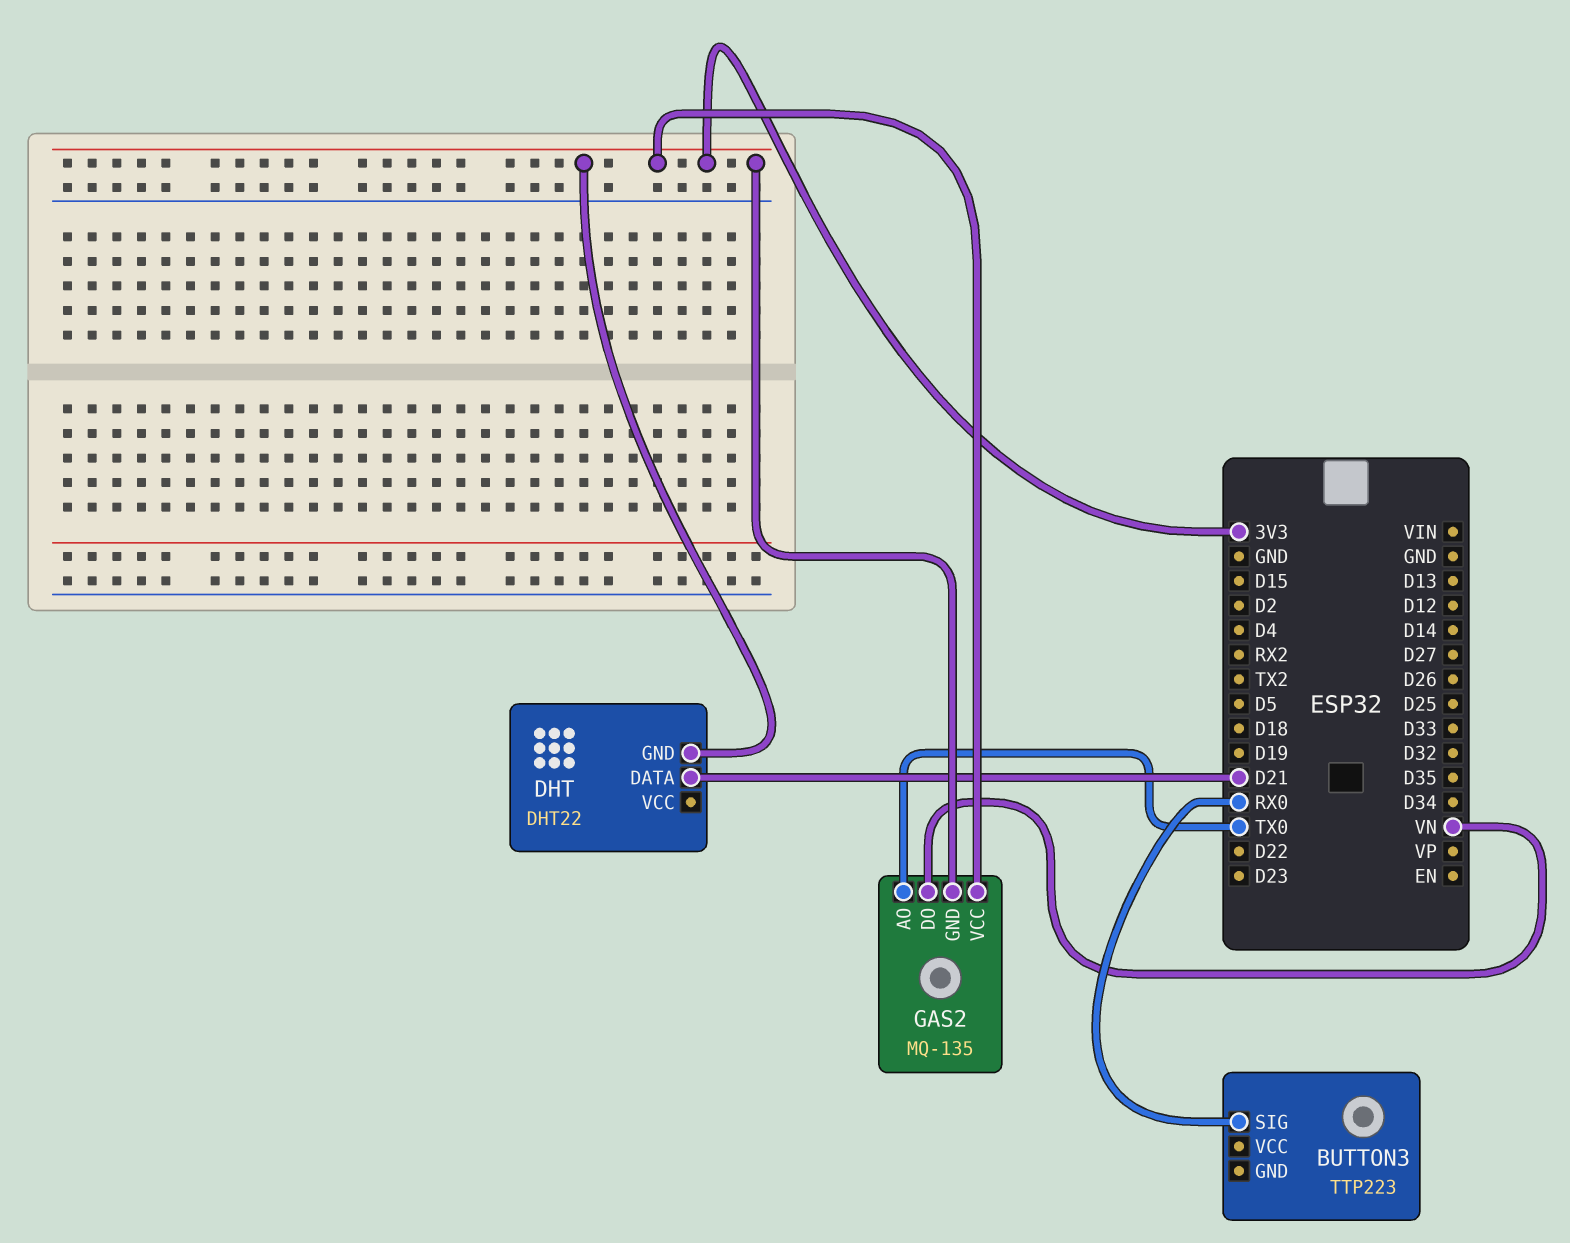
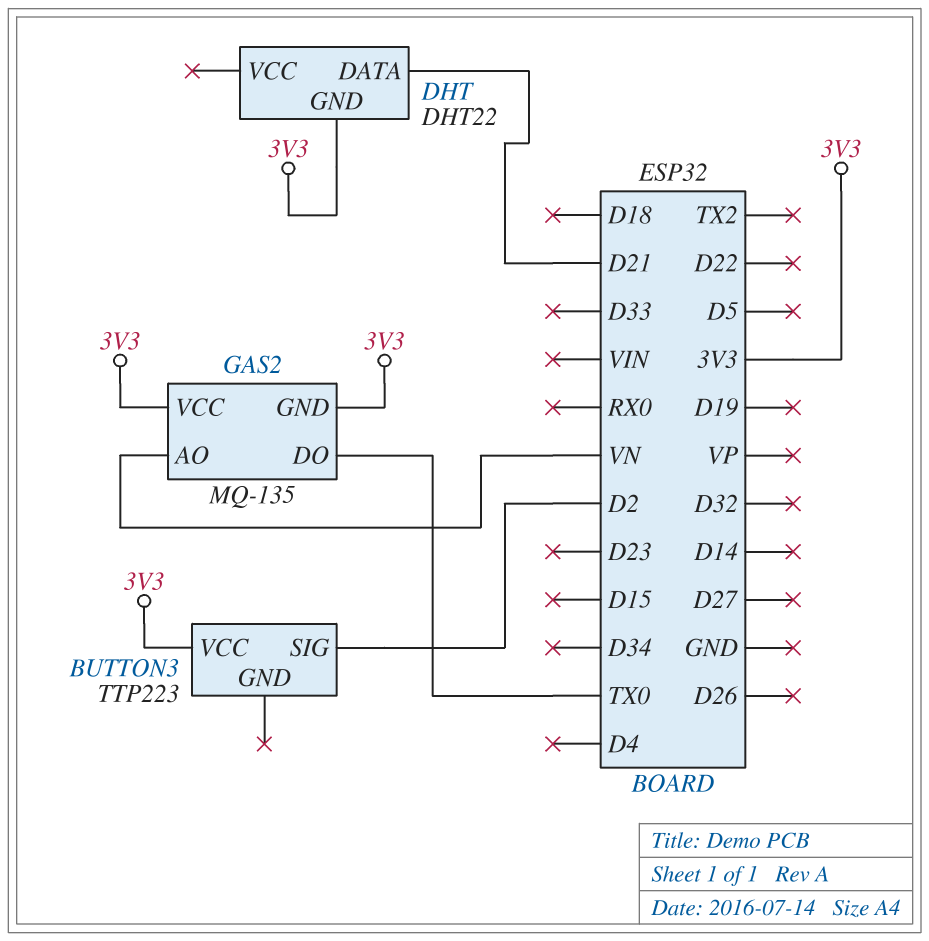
BUTTON3 pin SIG: RX0 -> D2
BUTTON3 pin VCC: none -> 3V3
GAS2 pin AO: TX0 -> VN
GAS2 pin DO: VN -> TX0

